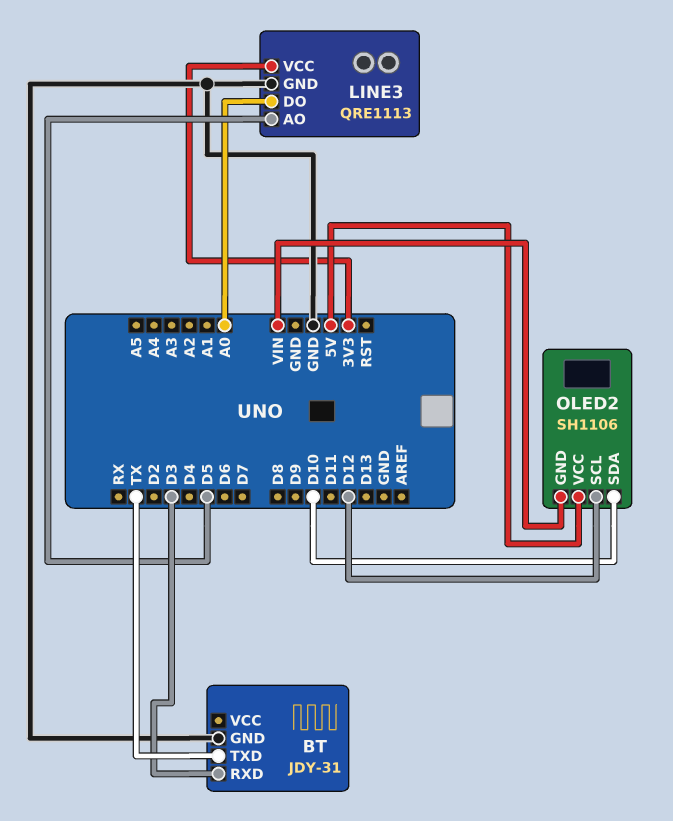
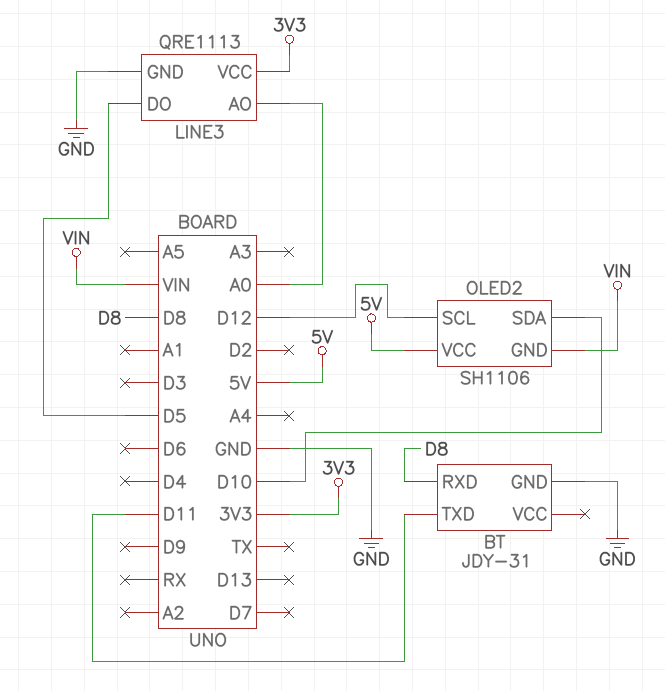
BT pin RXD: D3 -> D8
BT pin TXD: TX -> D11
LINE3 pin AO: D5 -> A0
LINE3 pin DO: A0 -> D5

